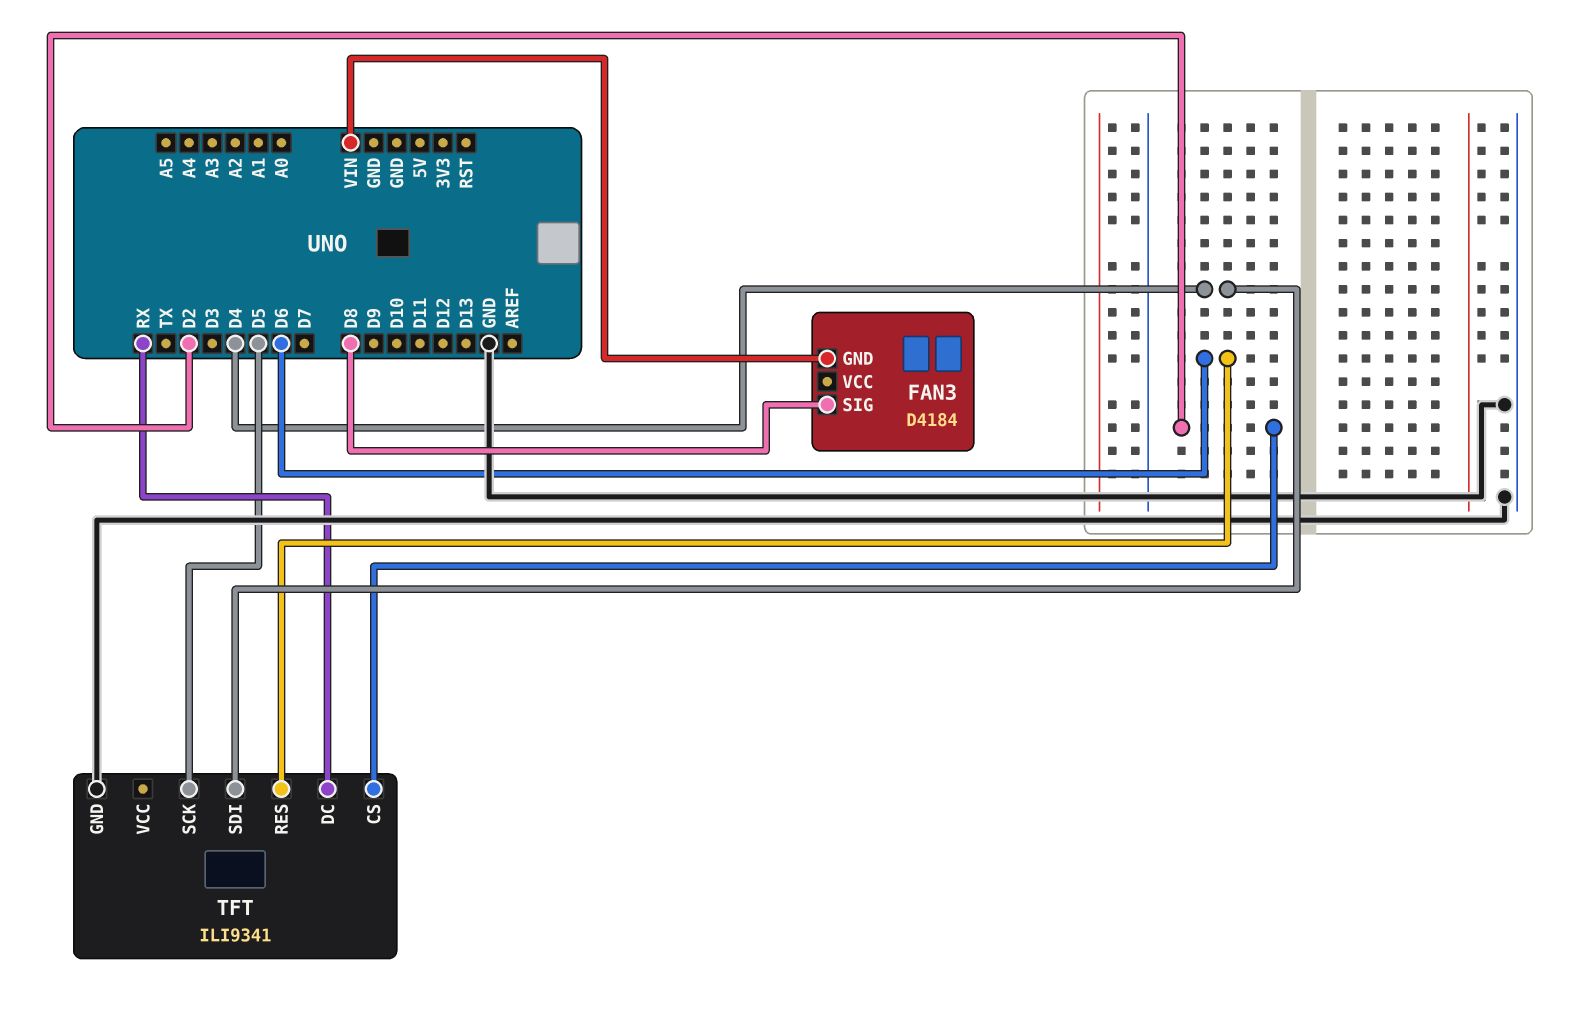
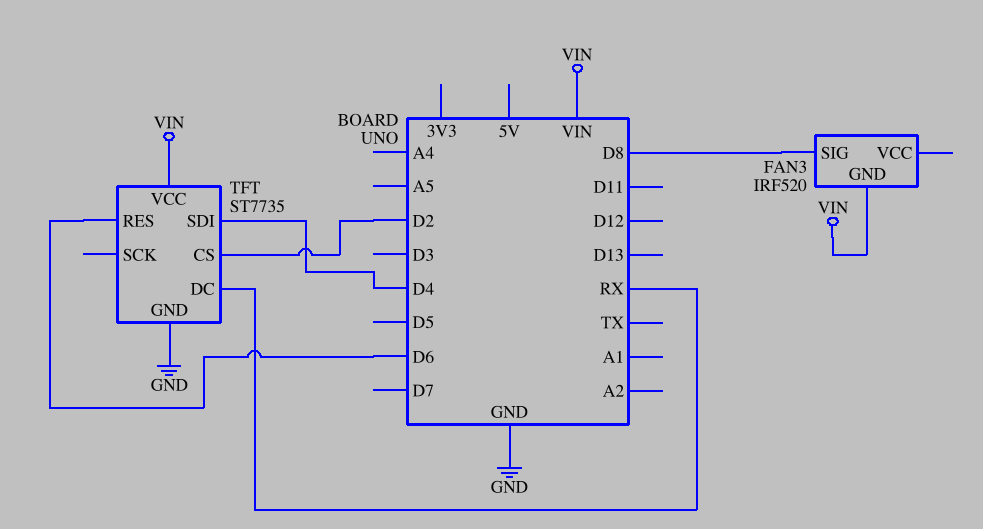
FAN3: D4184 -> IRF520
TFT: ILI9341 -> ST7735
TFT pin SCK: D5 -> none
TFT pin VCC: none -> VIN

